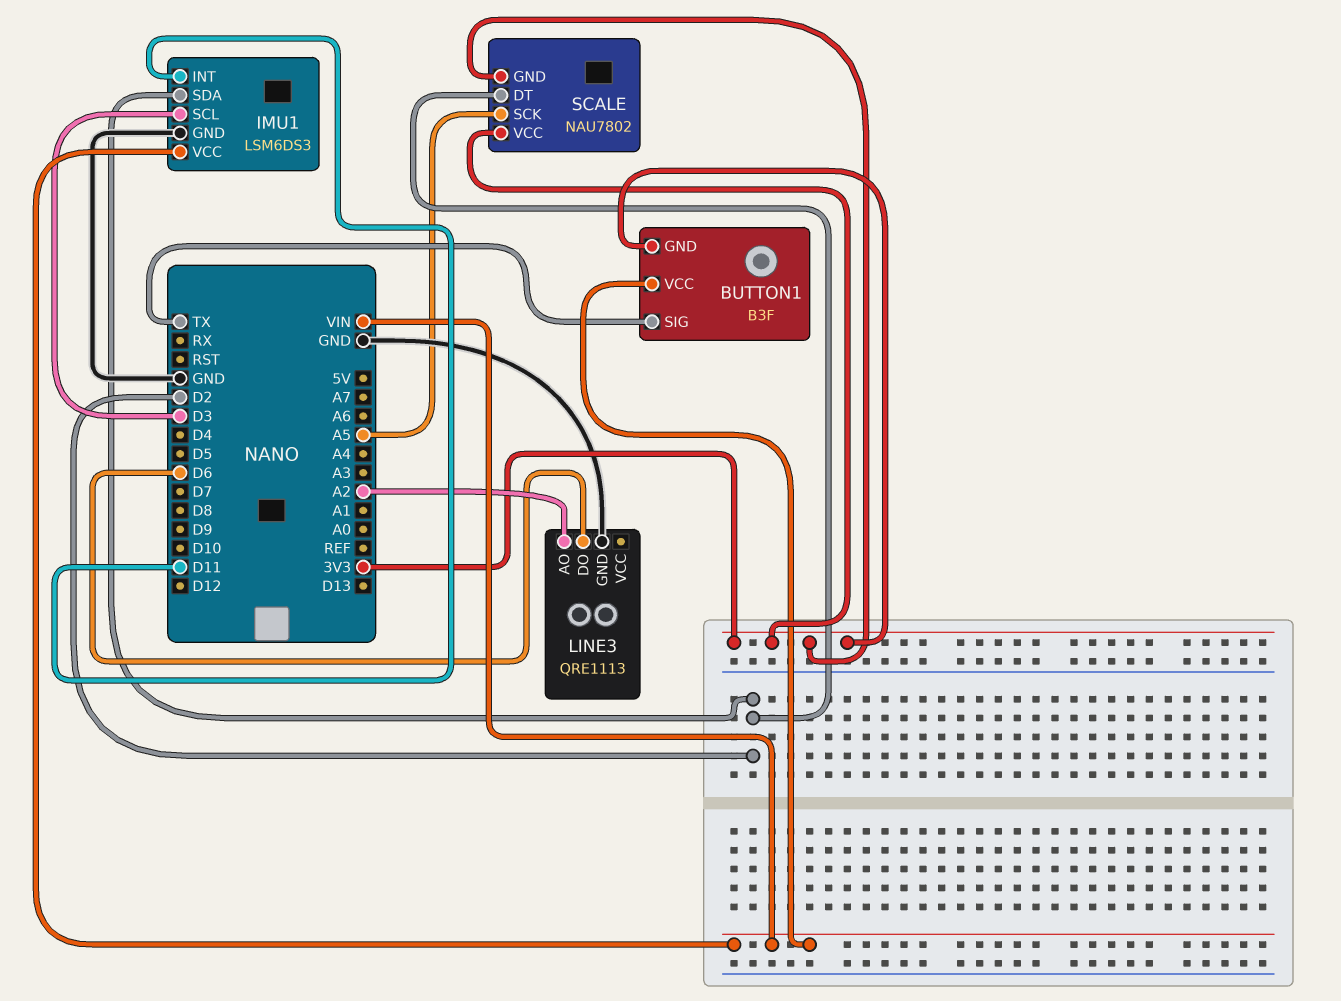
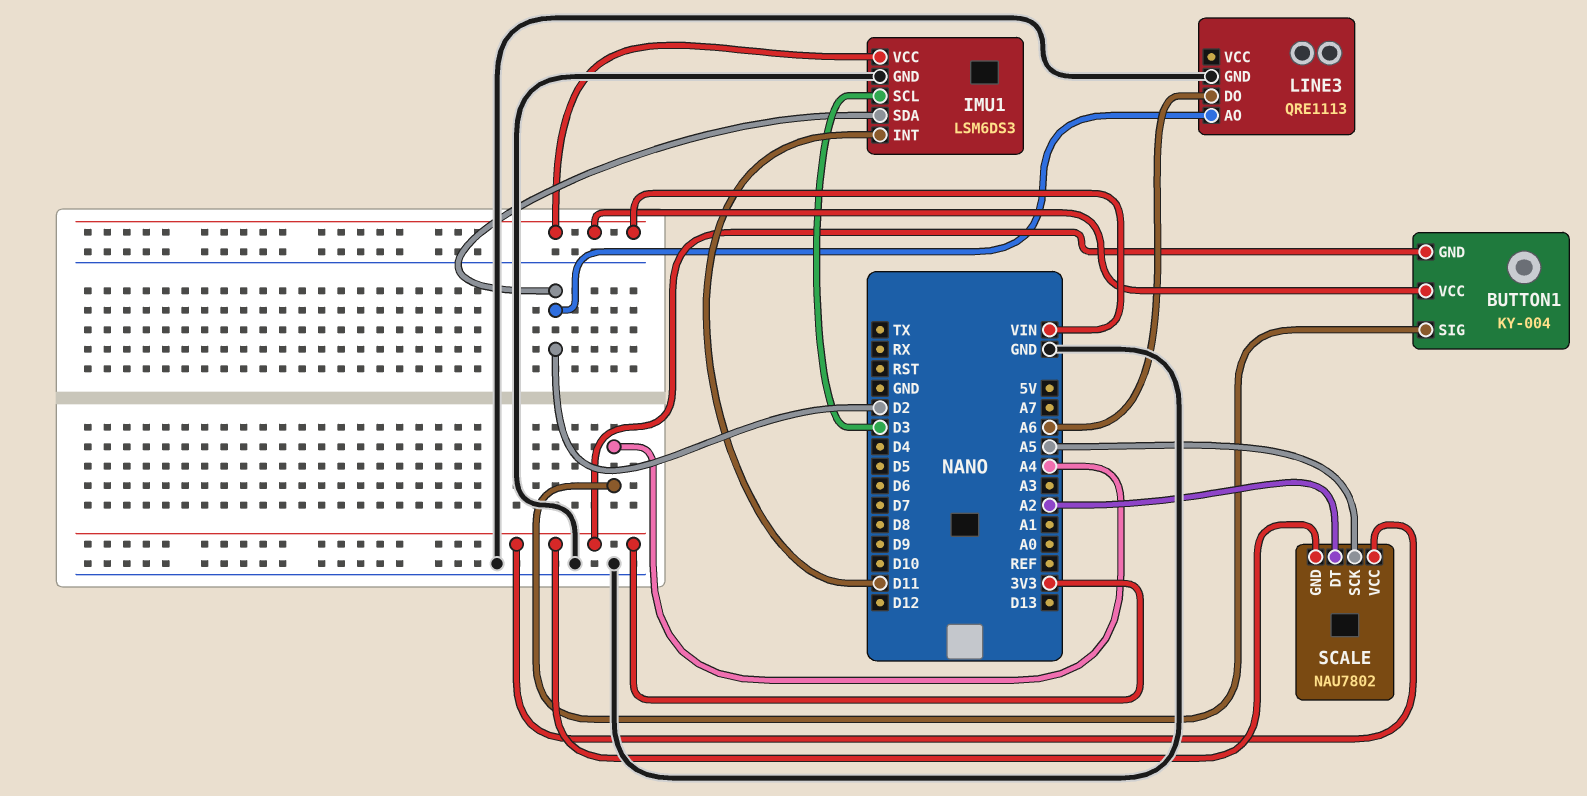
BUTTON1: B3F -> KY-004
BUTTON1 pin SIG: TX -> A4
LINE3 pin AO: A2 -> D2
LINE3 pin DO: D6 -> A6
SCALE pin DT: D2 -> A2

